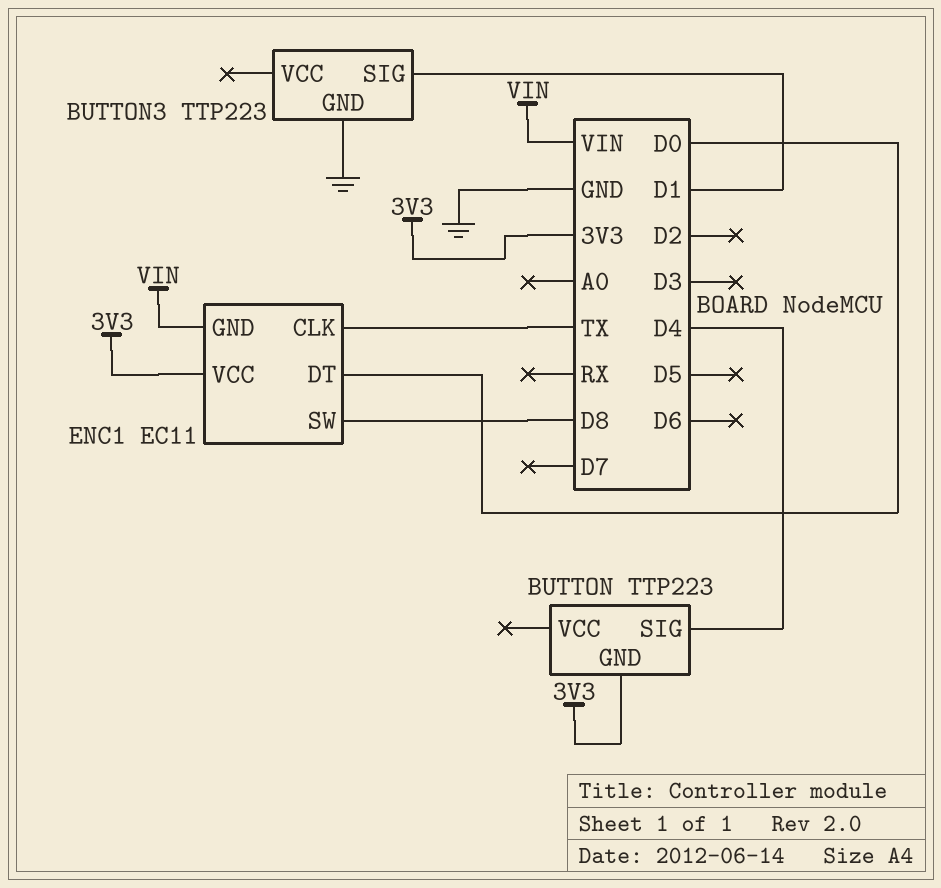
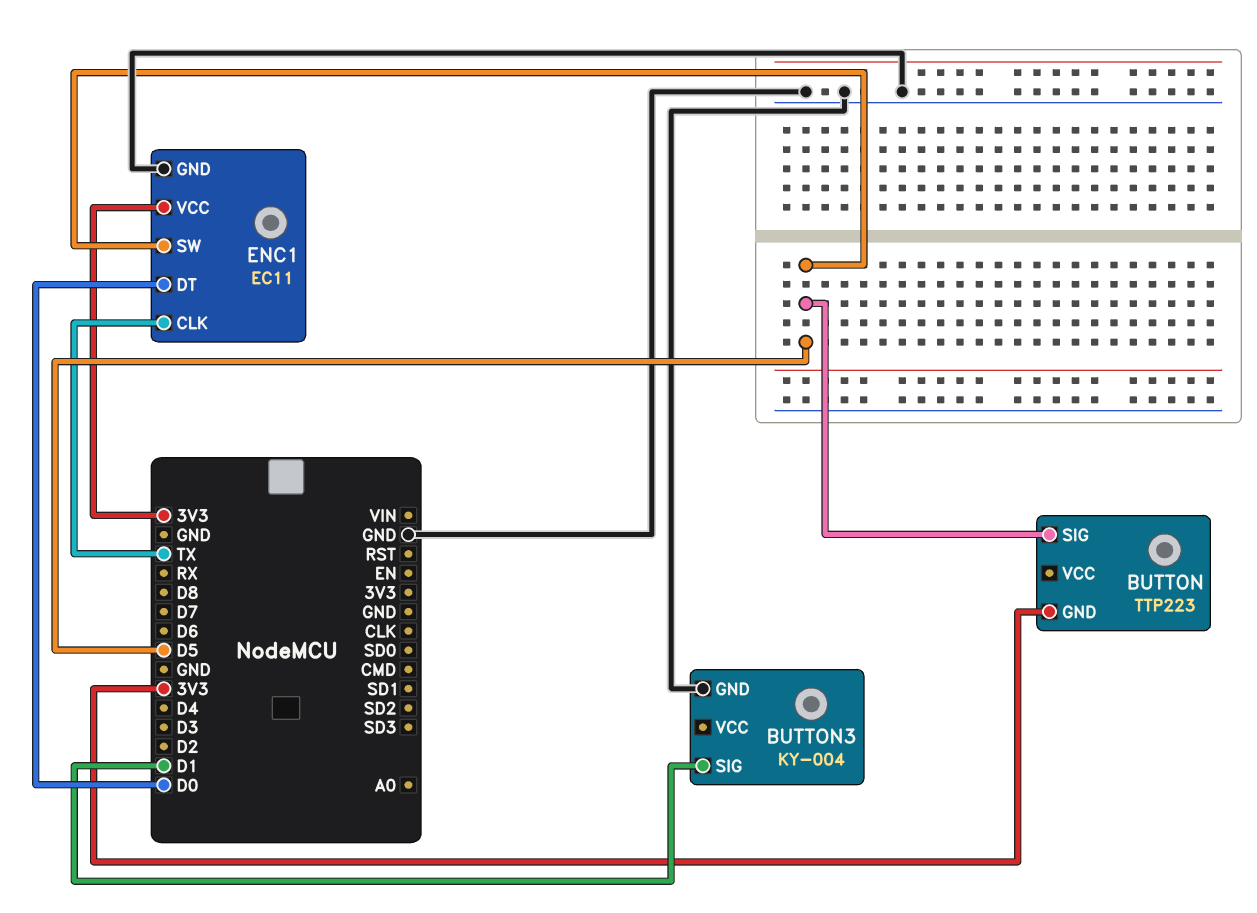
BUTTON pin SIG: D4 -> D5
BUTTON3: TTP223 -> KY-004
ENC1 pin GND: VIN -> GND
ENC1 pin SW: D8 -> D5

